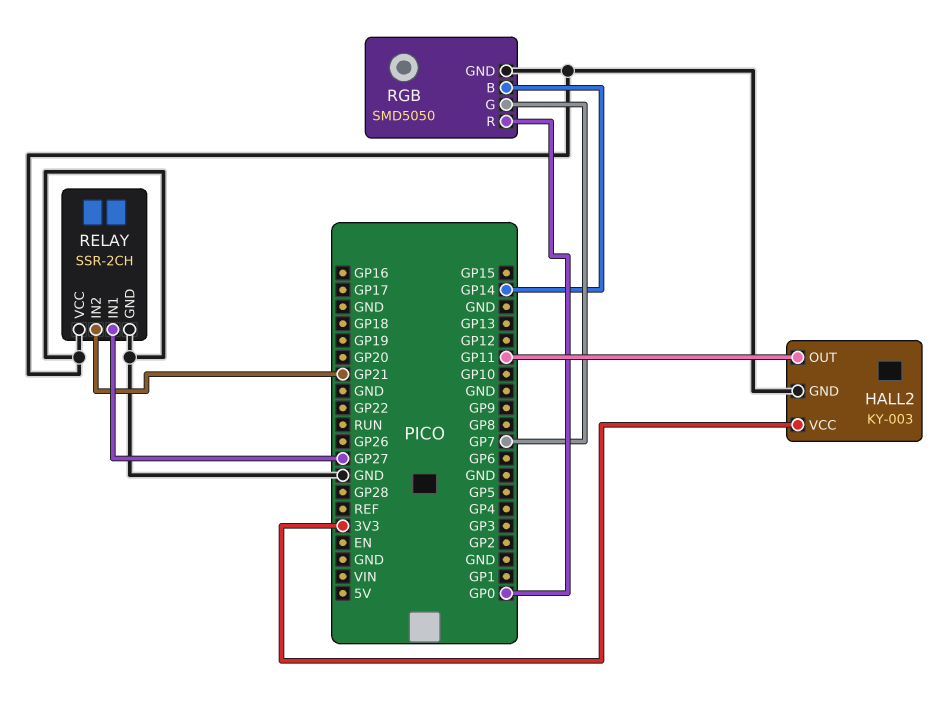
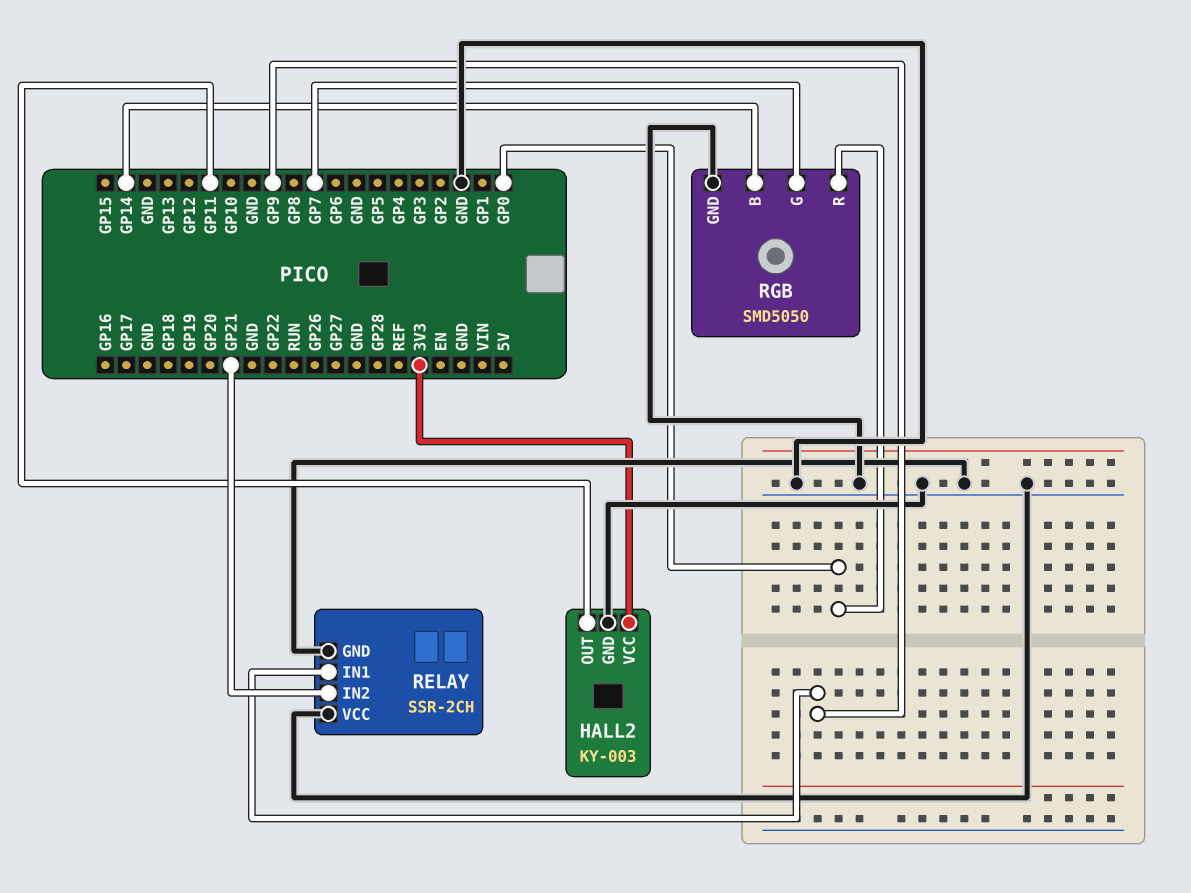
RELAY pin IN1: GP27 -> GP9

